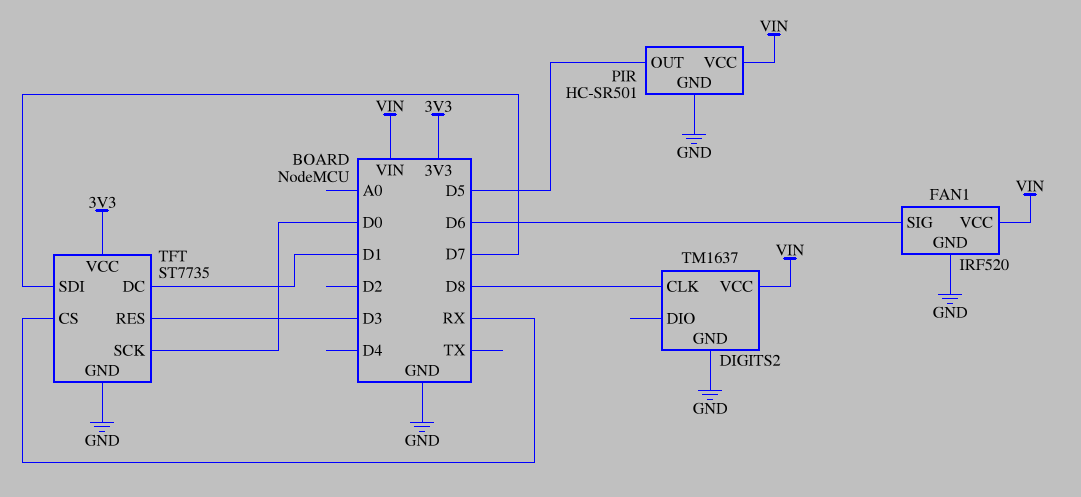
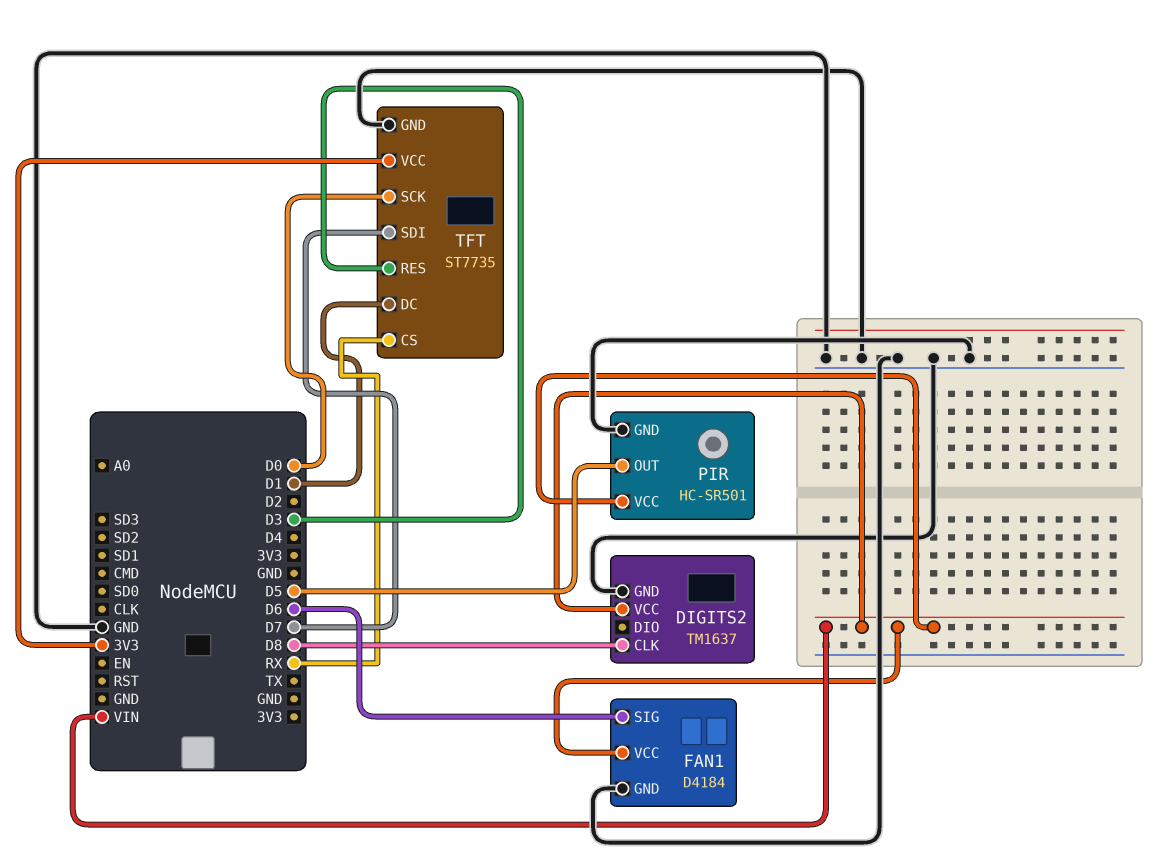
FAN1: IRF520 -> D4184

